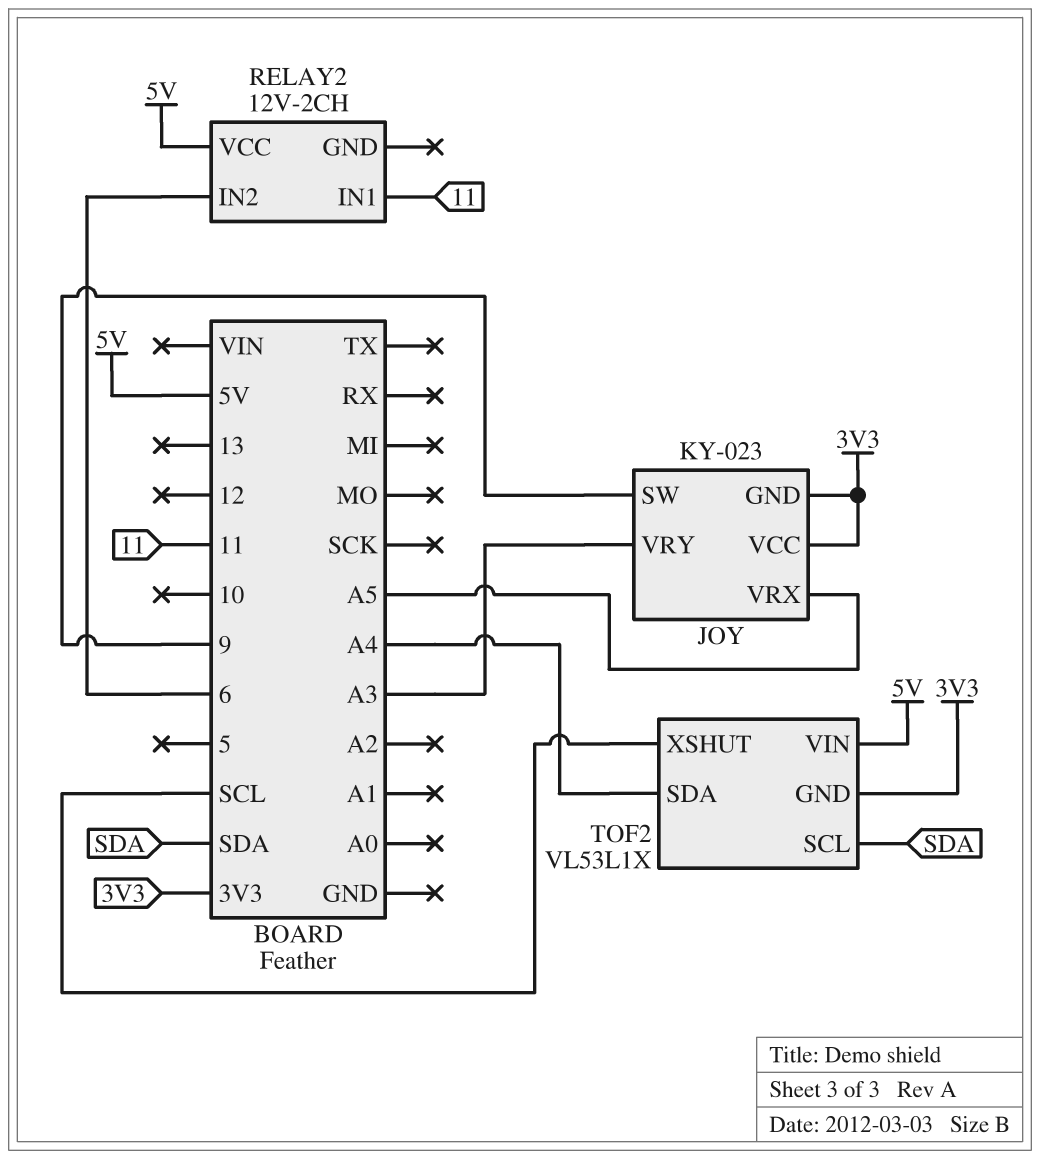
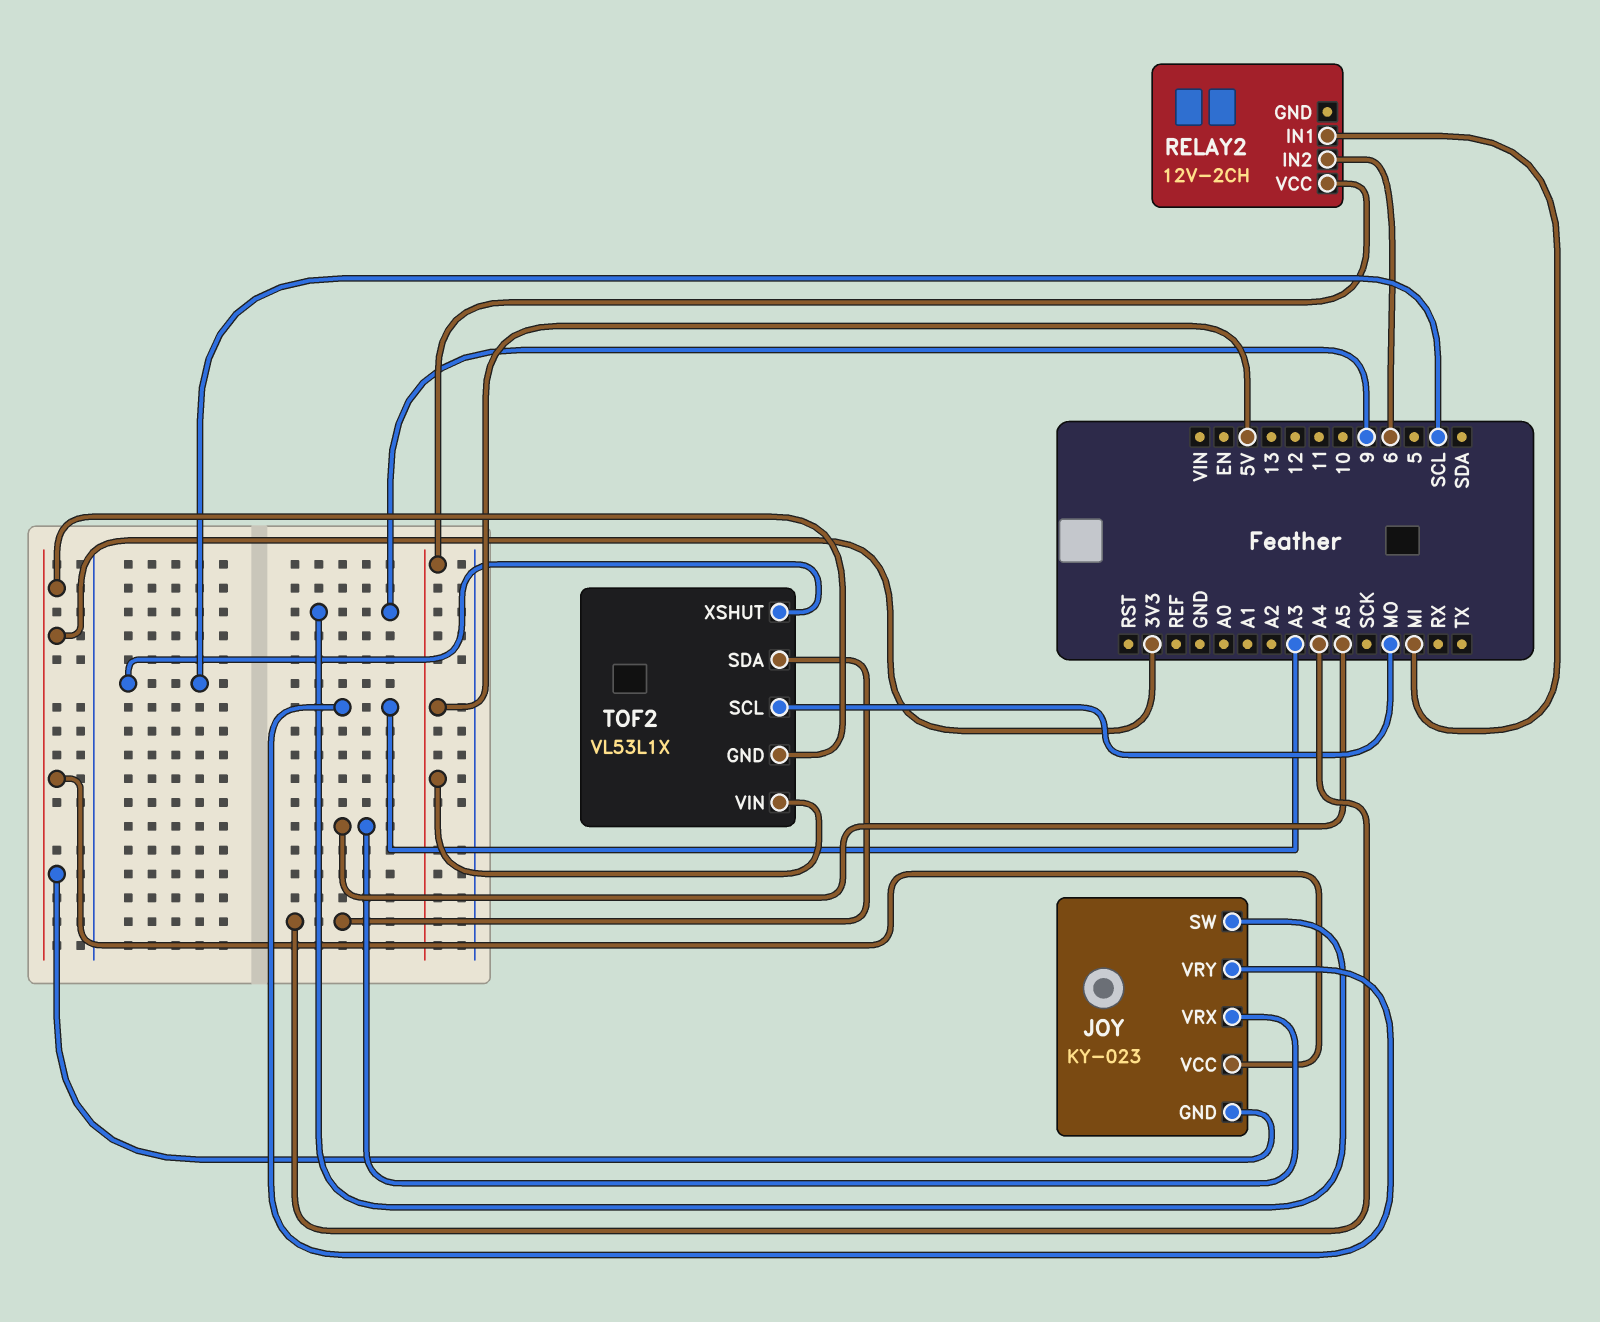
RELAY2 pin IN1: 11 -> MI
TOF2 pin SCL: SDA -> MO

